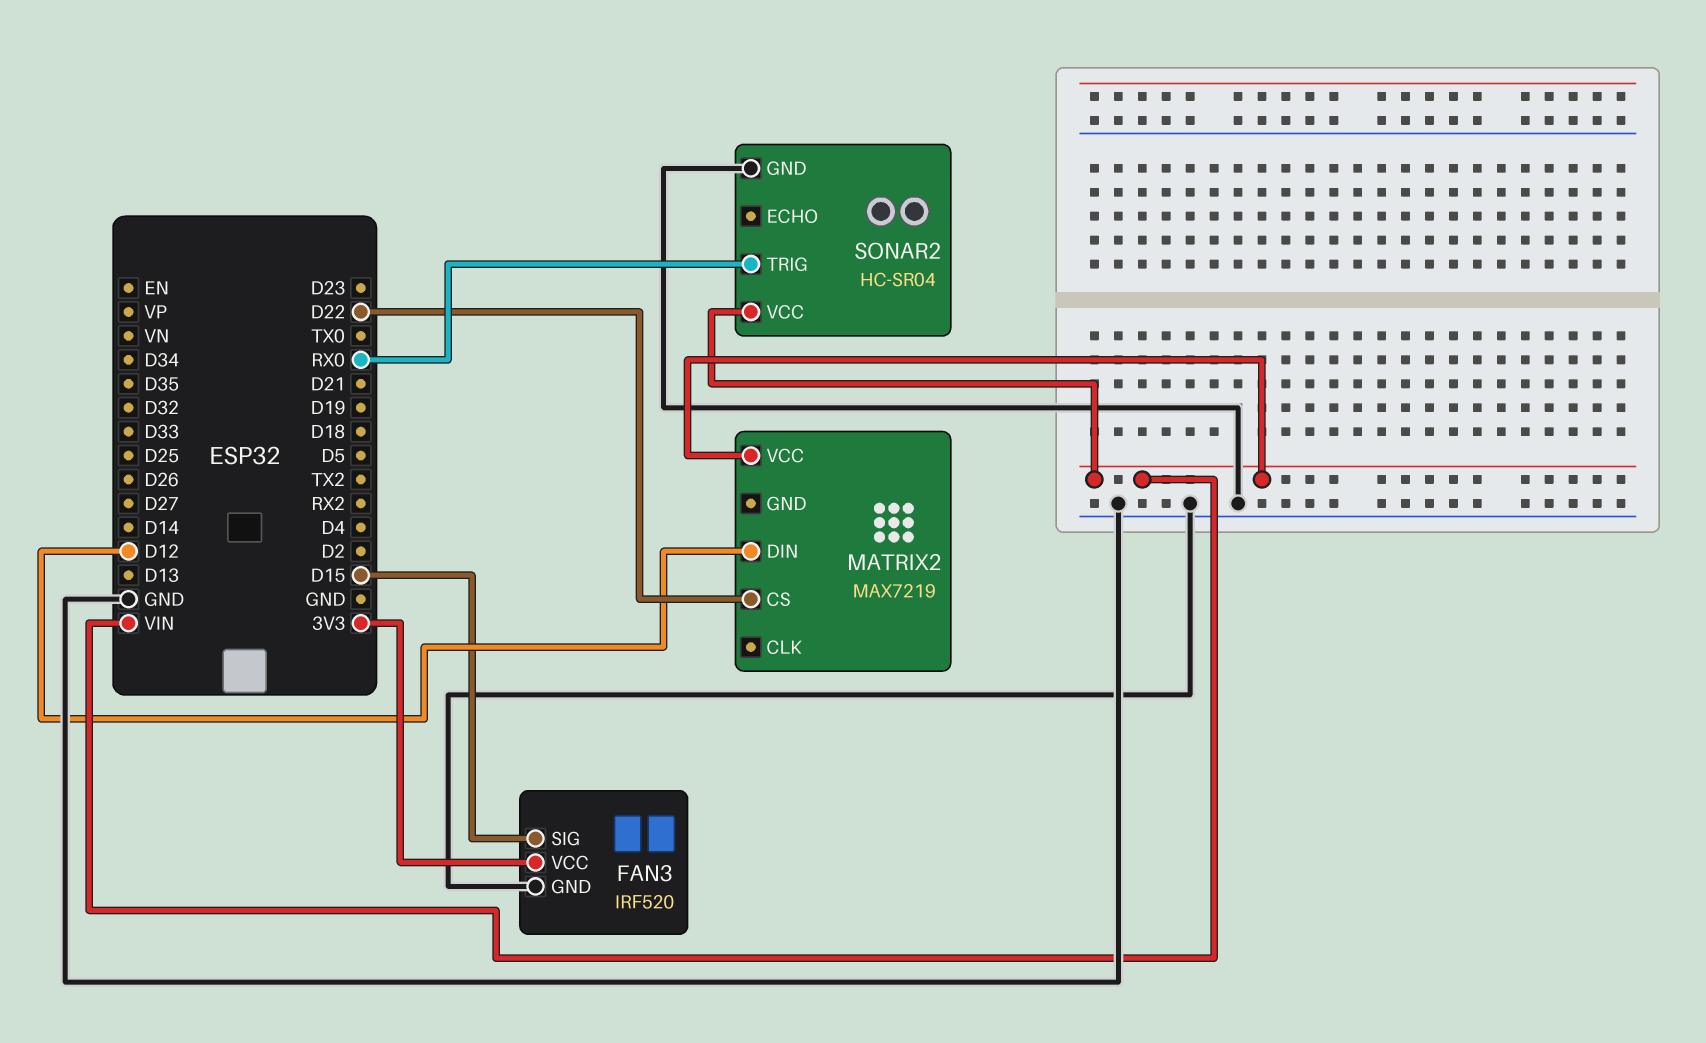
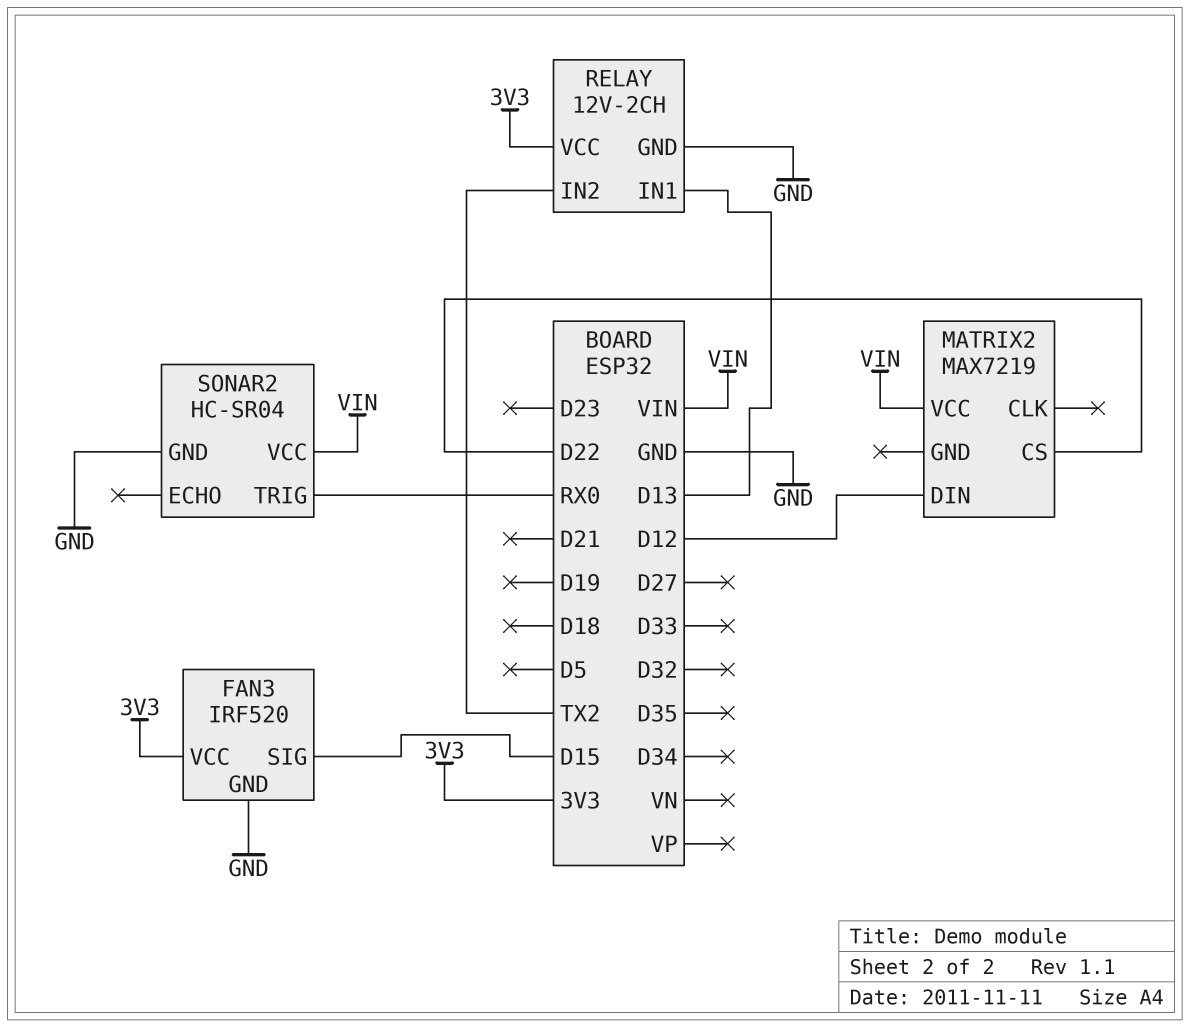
RELAY: none -> 12V-2CH
RELAY pin GND: none -> GND
RELAY pin IN1: none -> D13
RELAY pin IN2: none -> TX2
RELAY pin VCC: none -> 3V3

